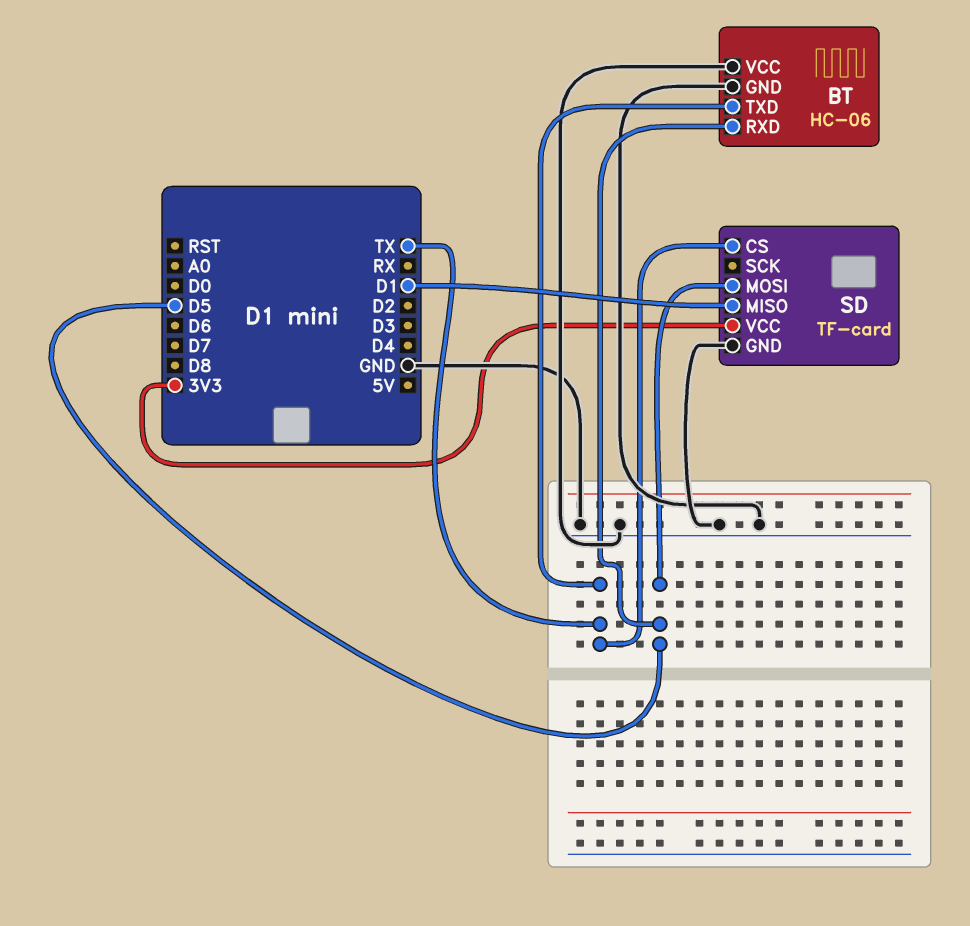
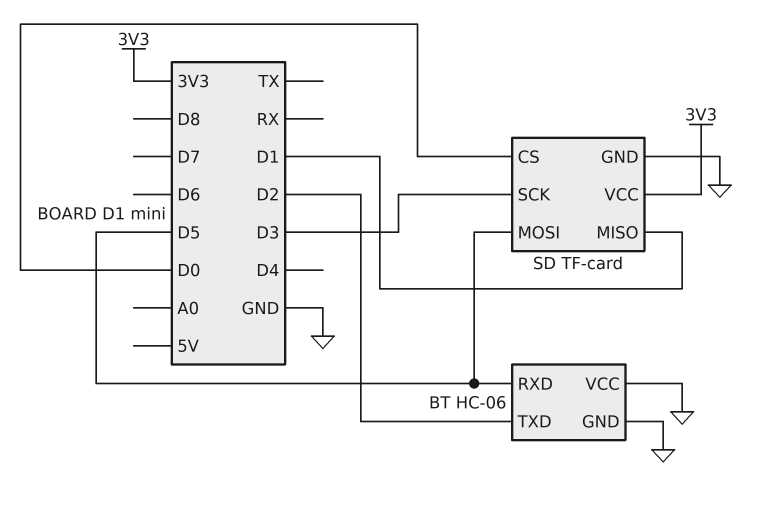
BT pin TXD: TX -> D2
SD pin CS: TX -> D0
SD pin SCK: none -> D3

